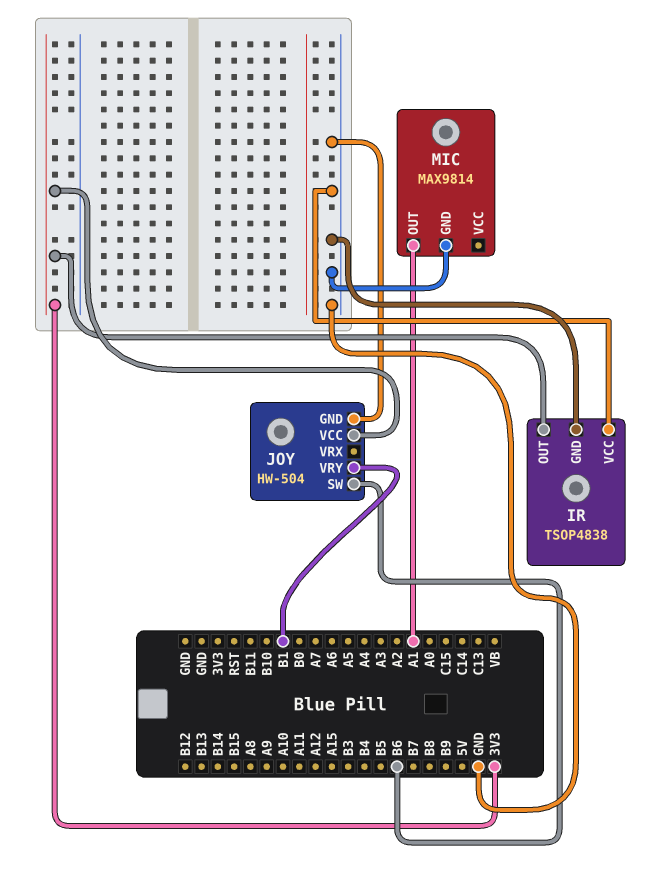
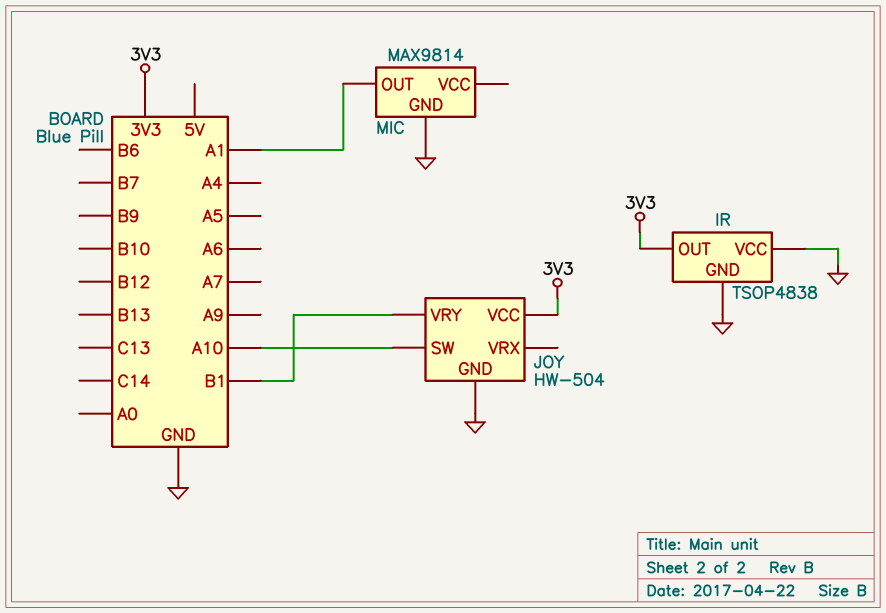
JOY pin SW: B6 -> A10

